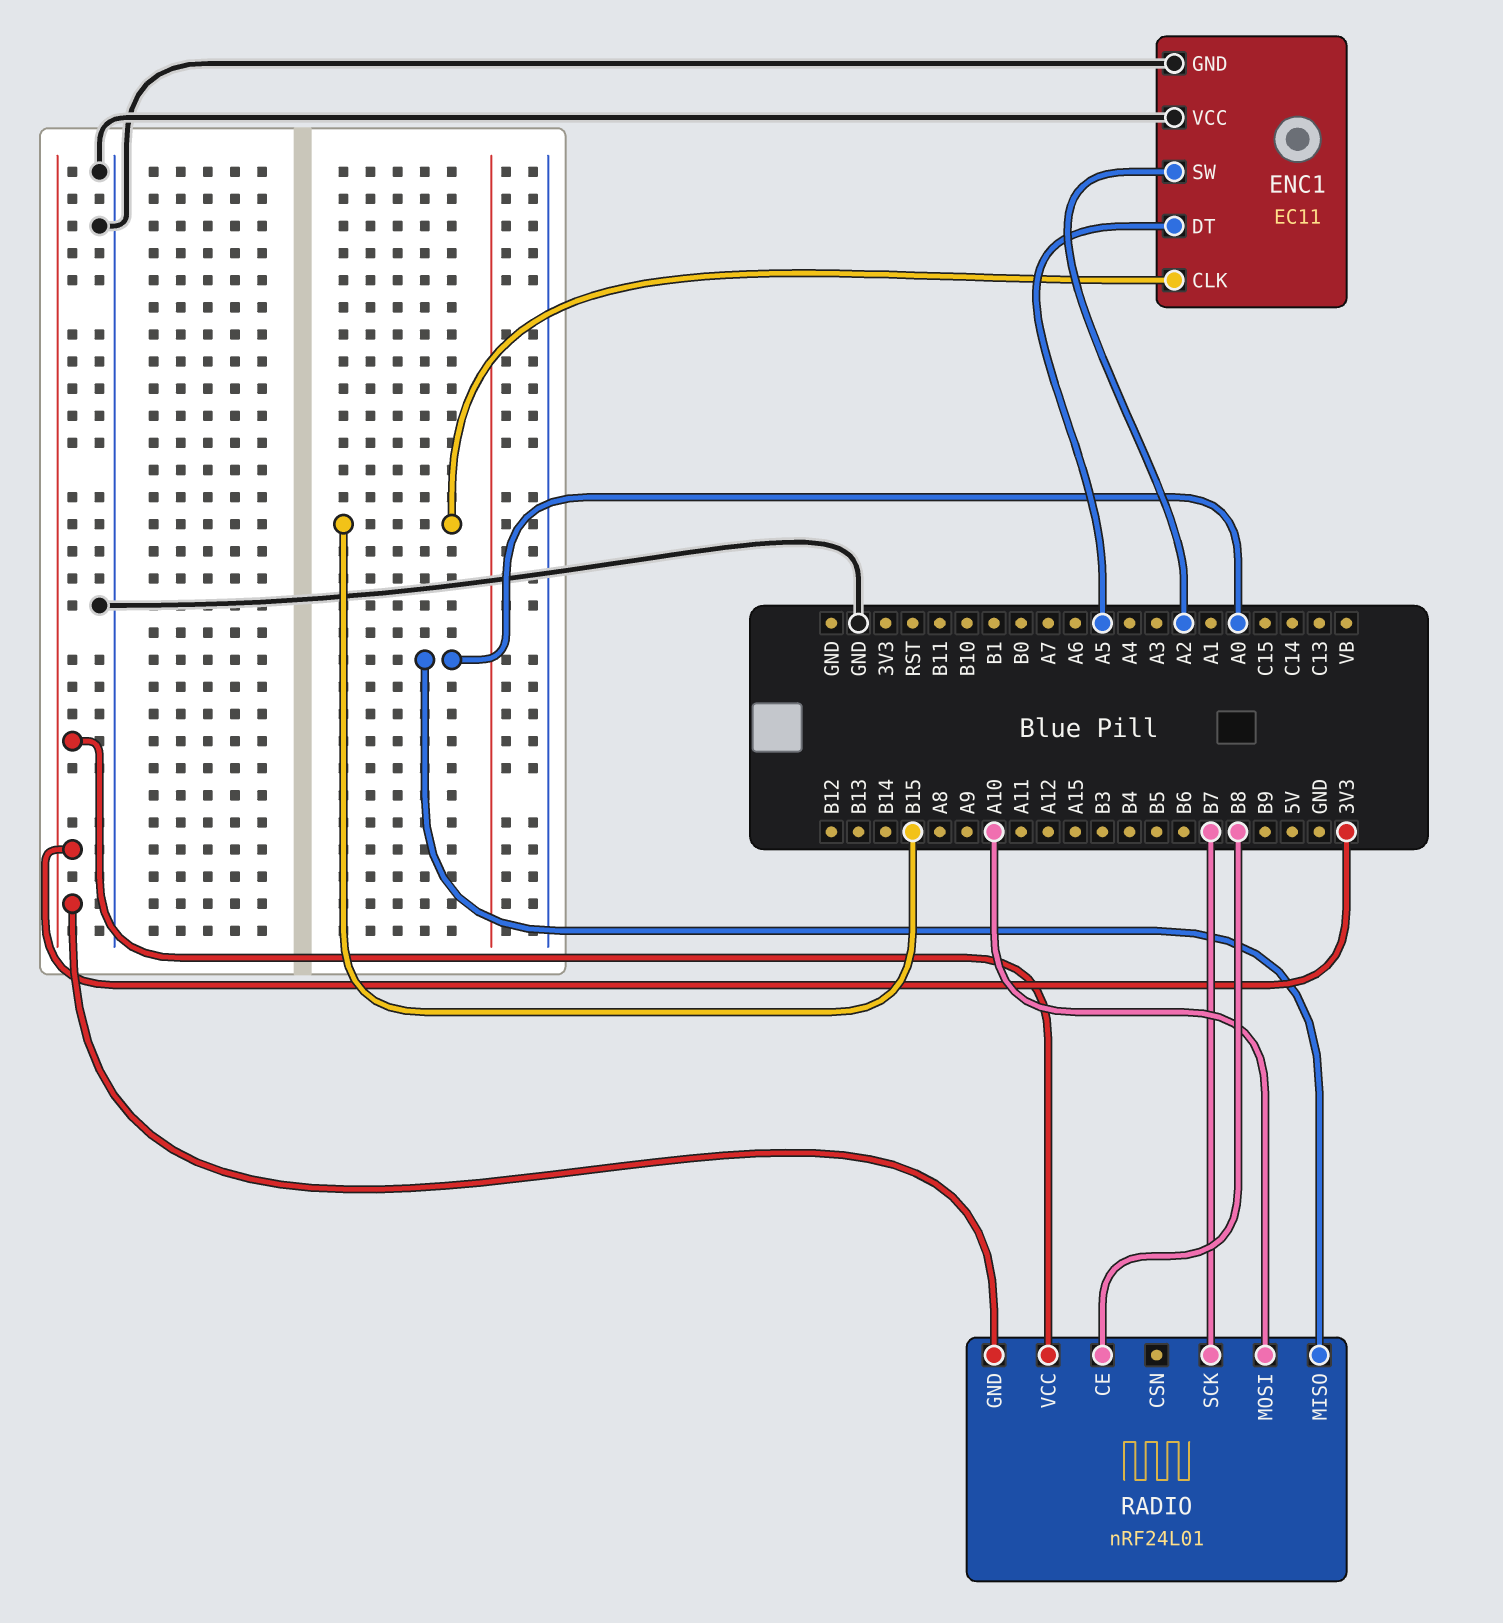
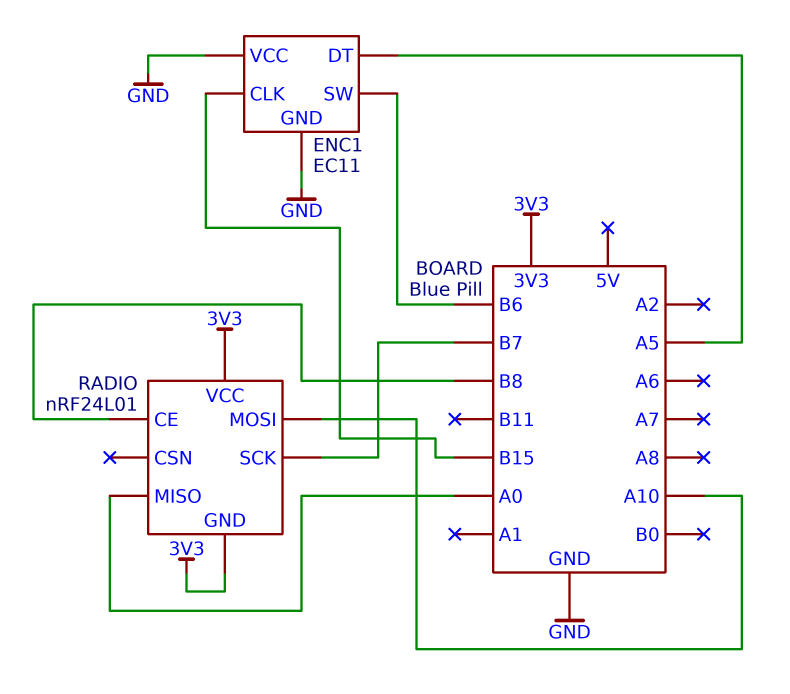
ENC1 pin SW: A2 -> B6

